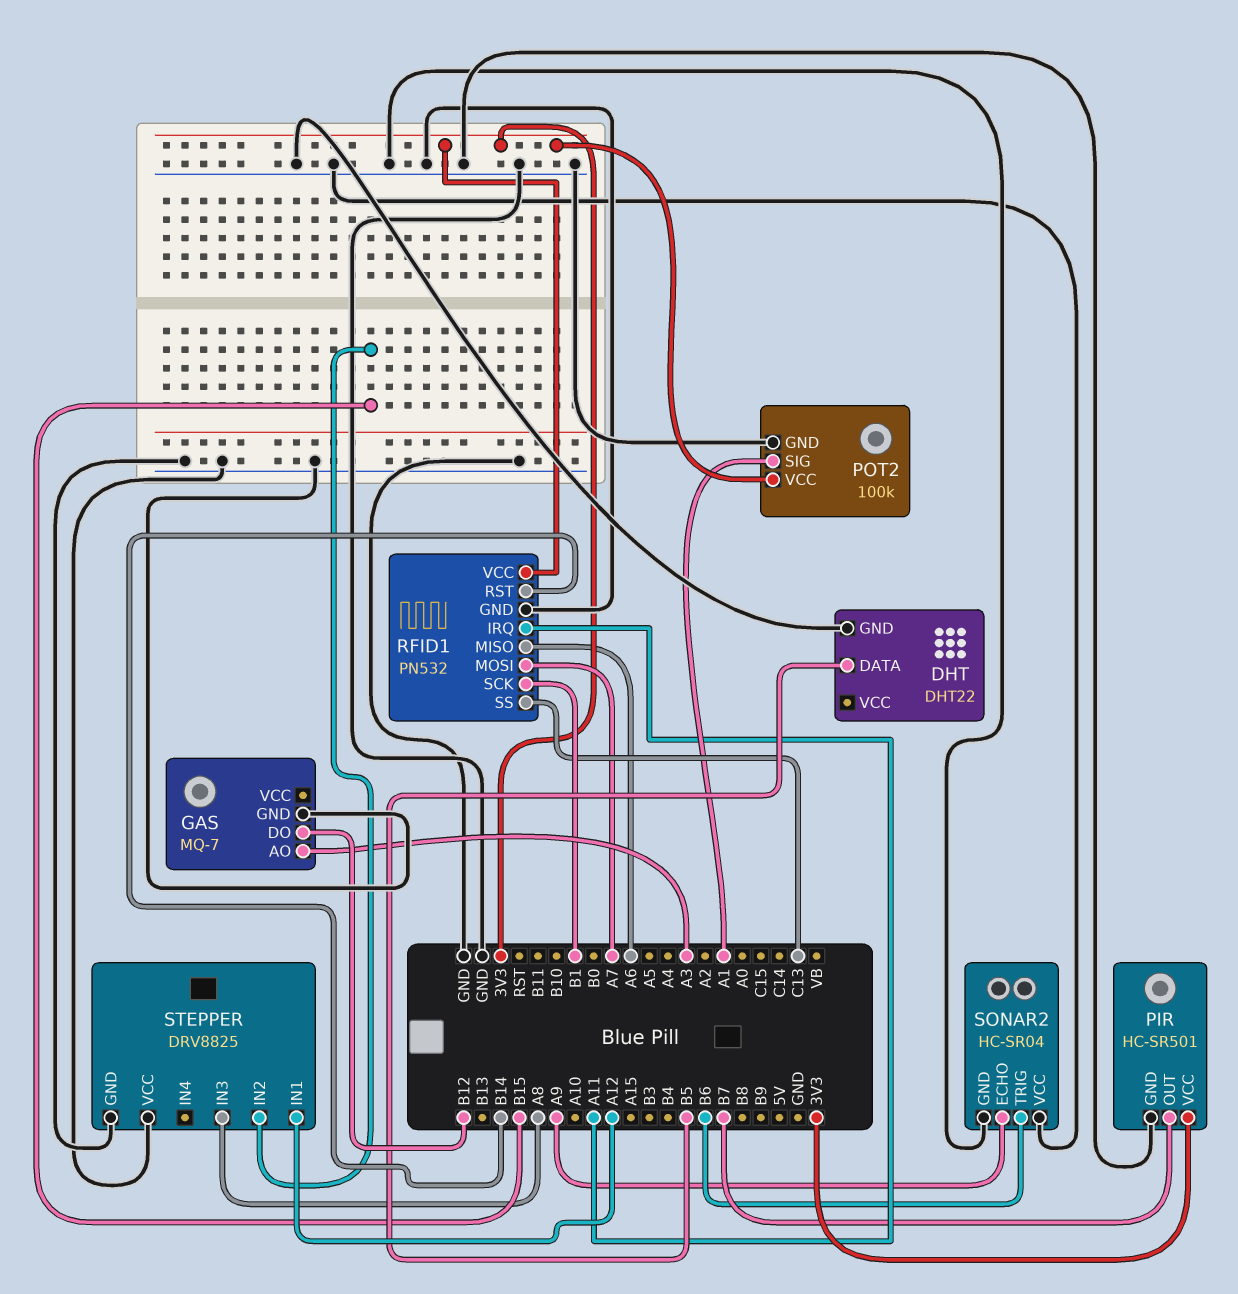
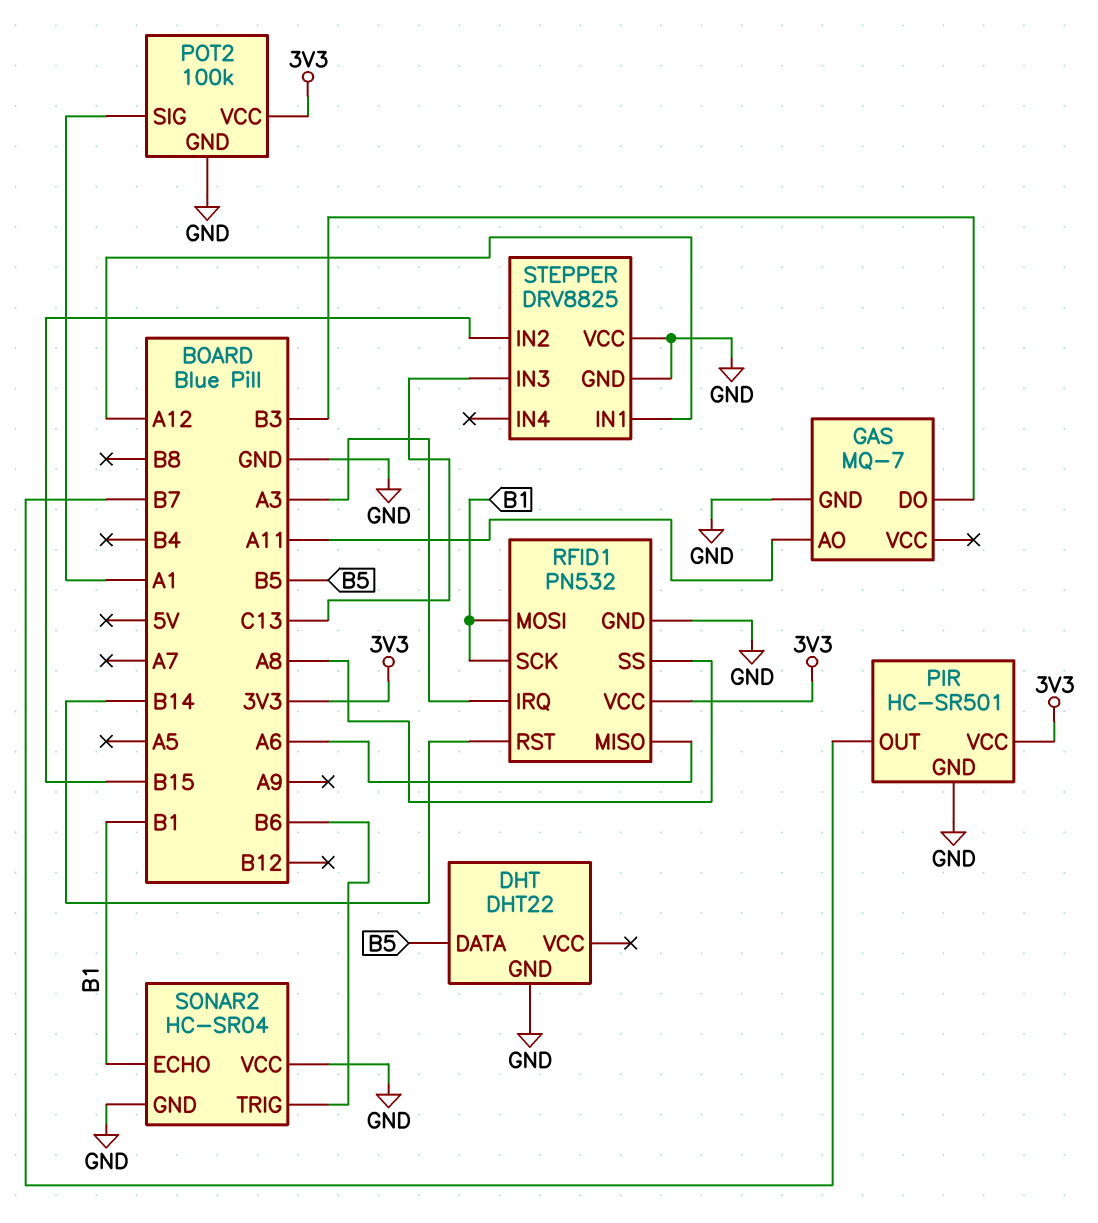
GAS pin AO: A3 -> A11
GAS pin DO: B12 -> B3
RFID1 pin IRQ: A11 -> A3
RFID1 pin MOSI: A7 -> B1
RFID1 pin SS: C13 -> A8
SONAR2 pin ECHO: A9 -> B1
STEPPER pin IN3: A8 -> C13

